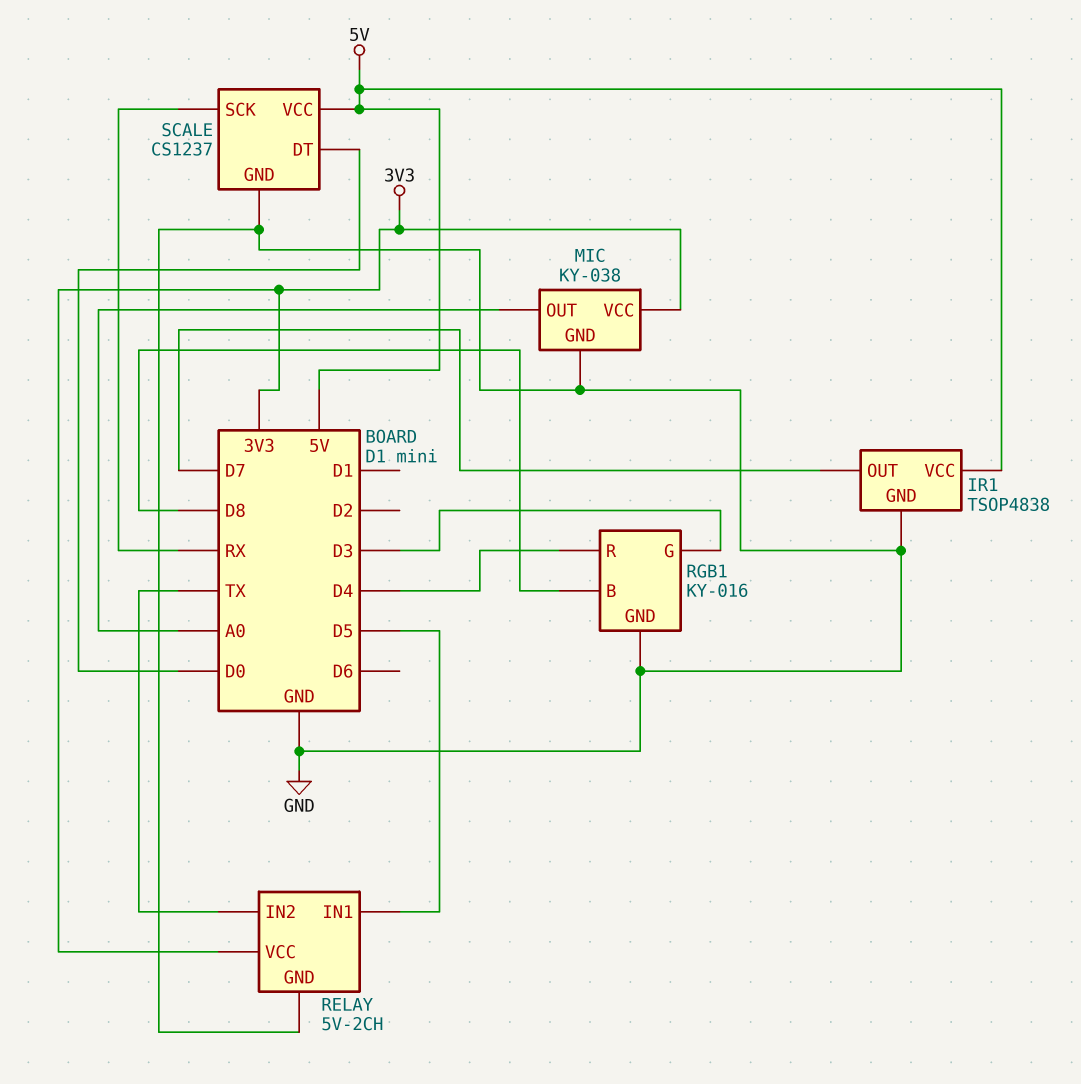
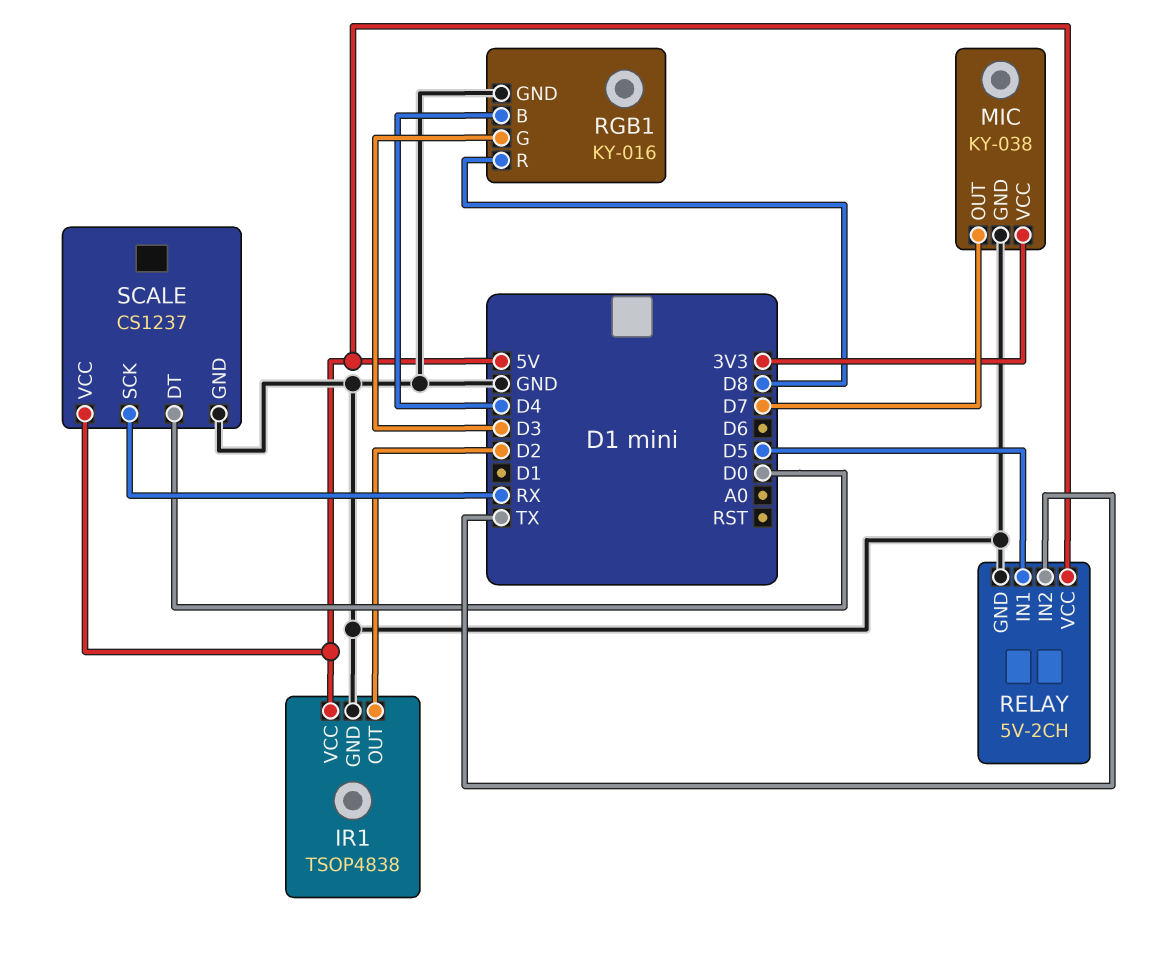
IR1 pin OUT: D7 -> D2
MIC pin OUT: A0 -> D7
RELAY pin VCC: 3V3 -> 5V
RGB1 pin B: D8 -> D4
RGB1 pin R: D4 -> D8

